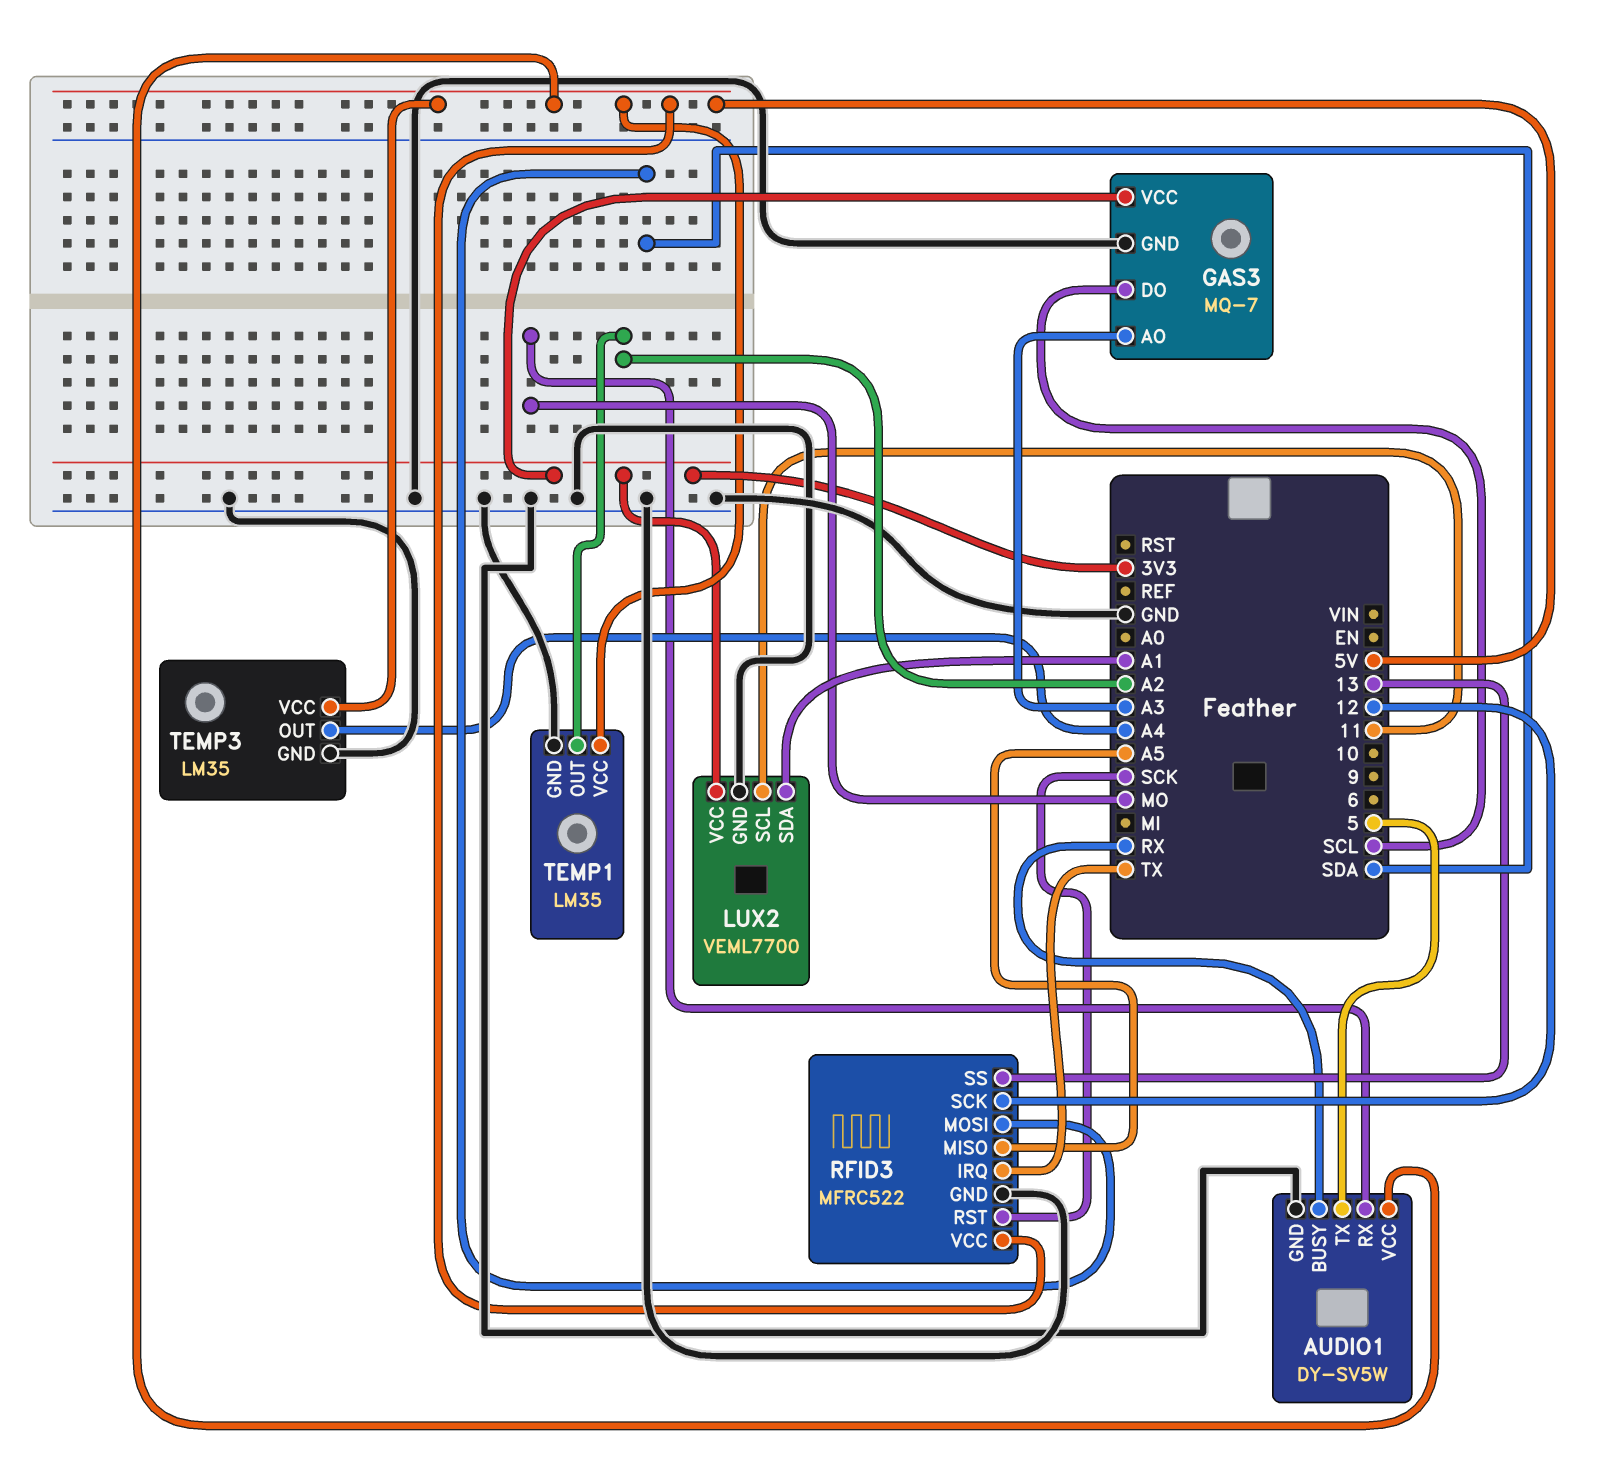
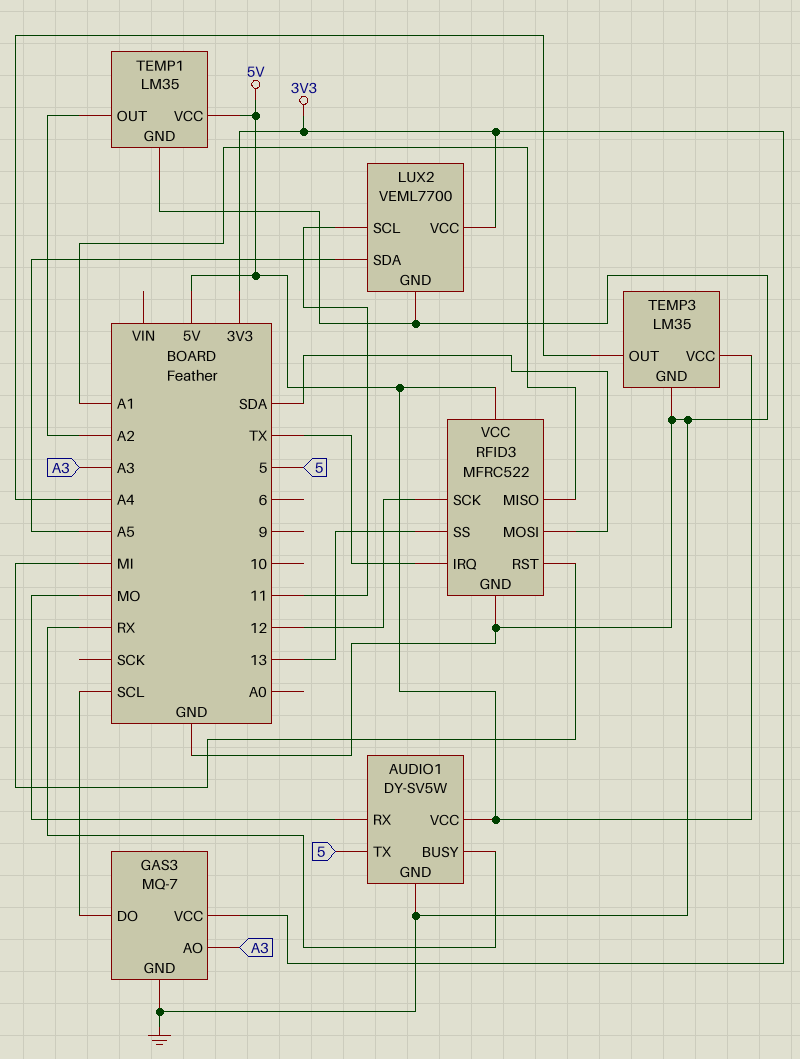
LUX2 pin SDA: A1 -> A5
RFID3 pin MISO: A5 -> A1
RFID3 pin RST: SCK -> MI

